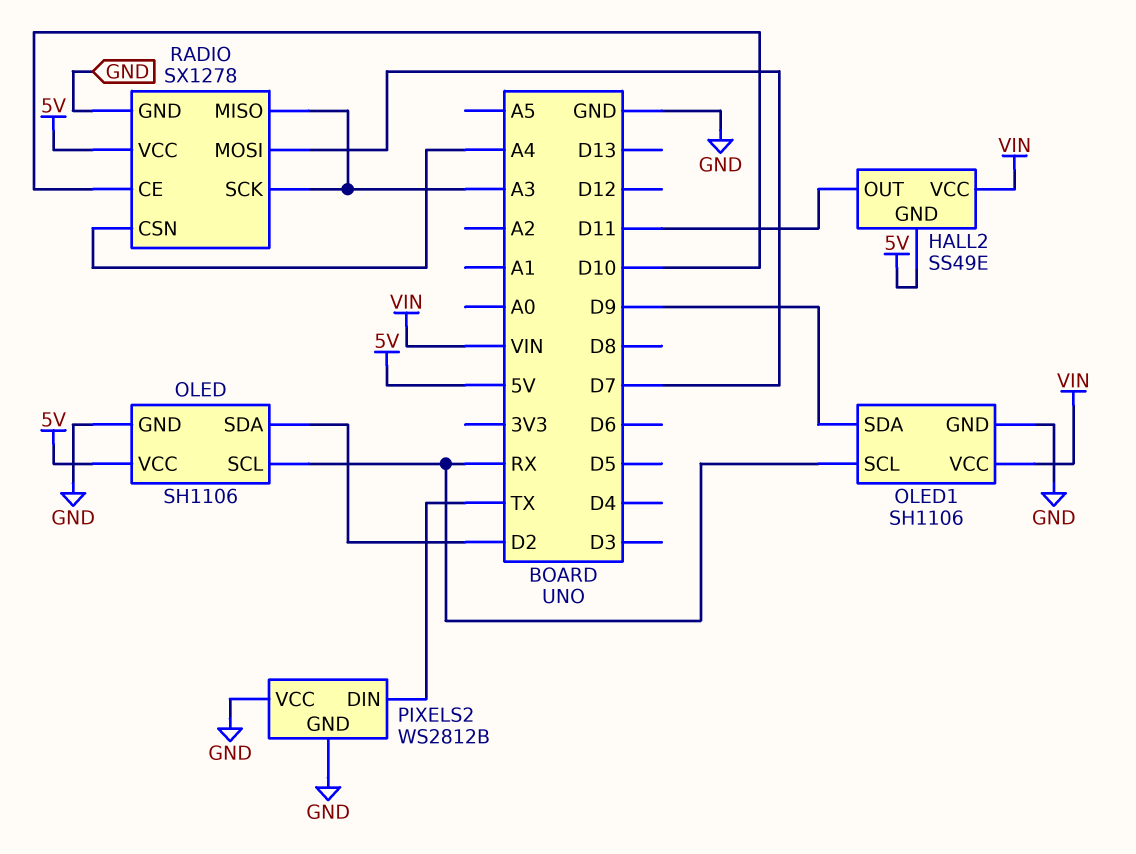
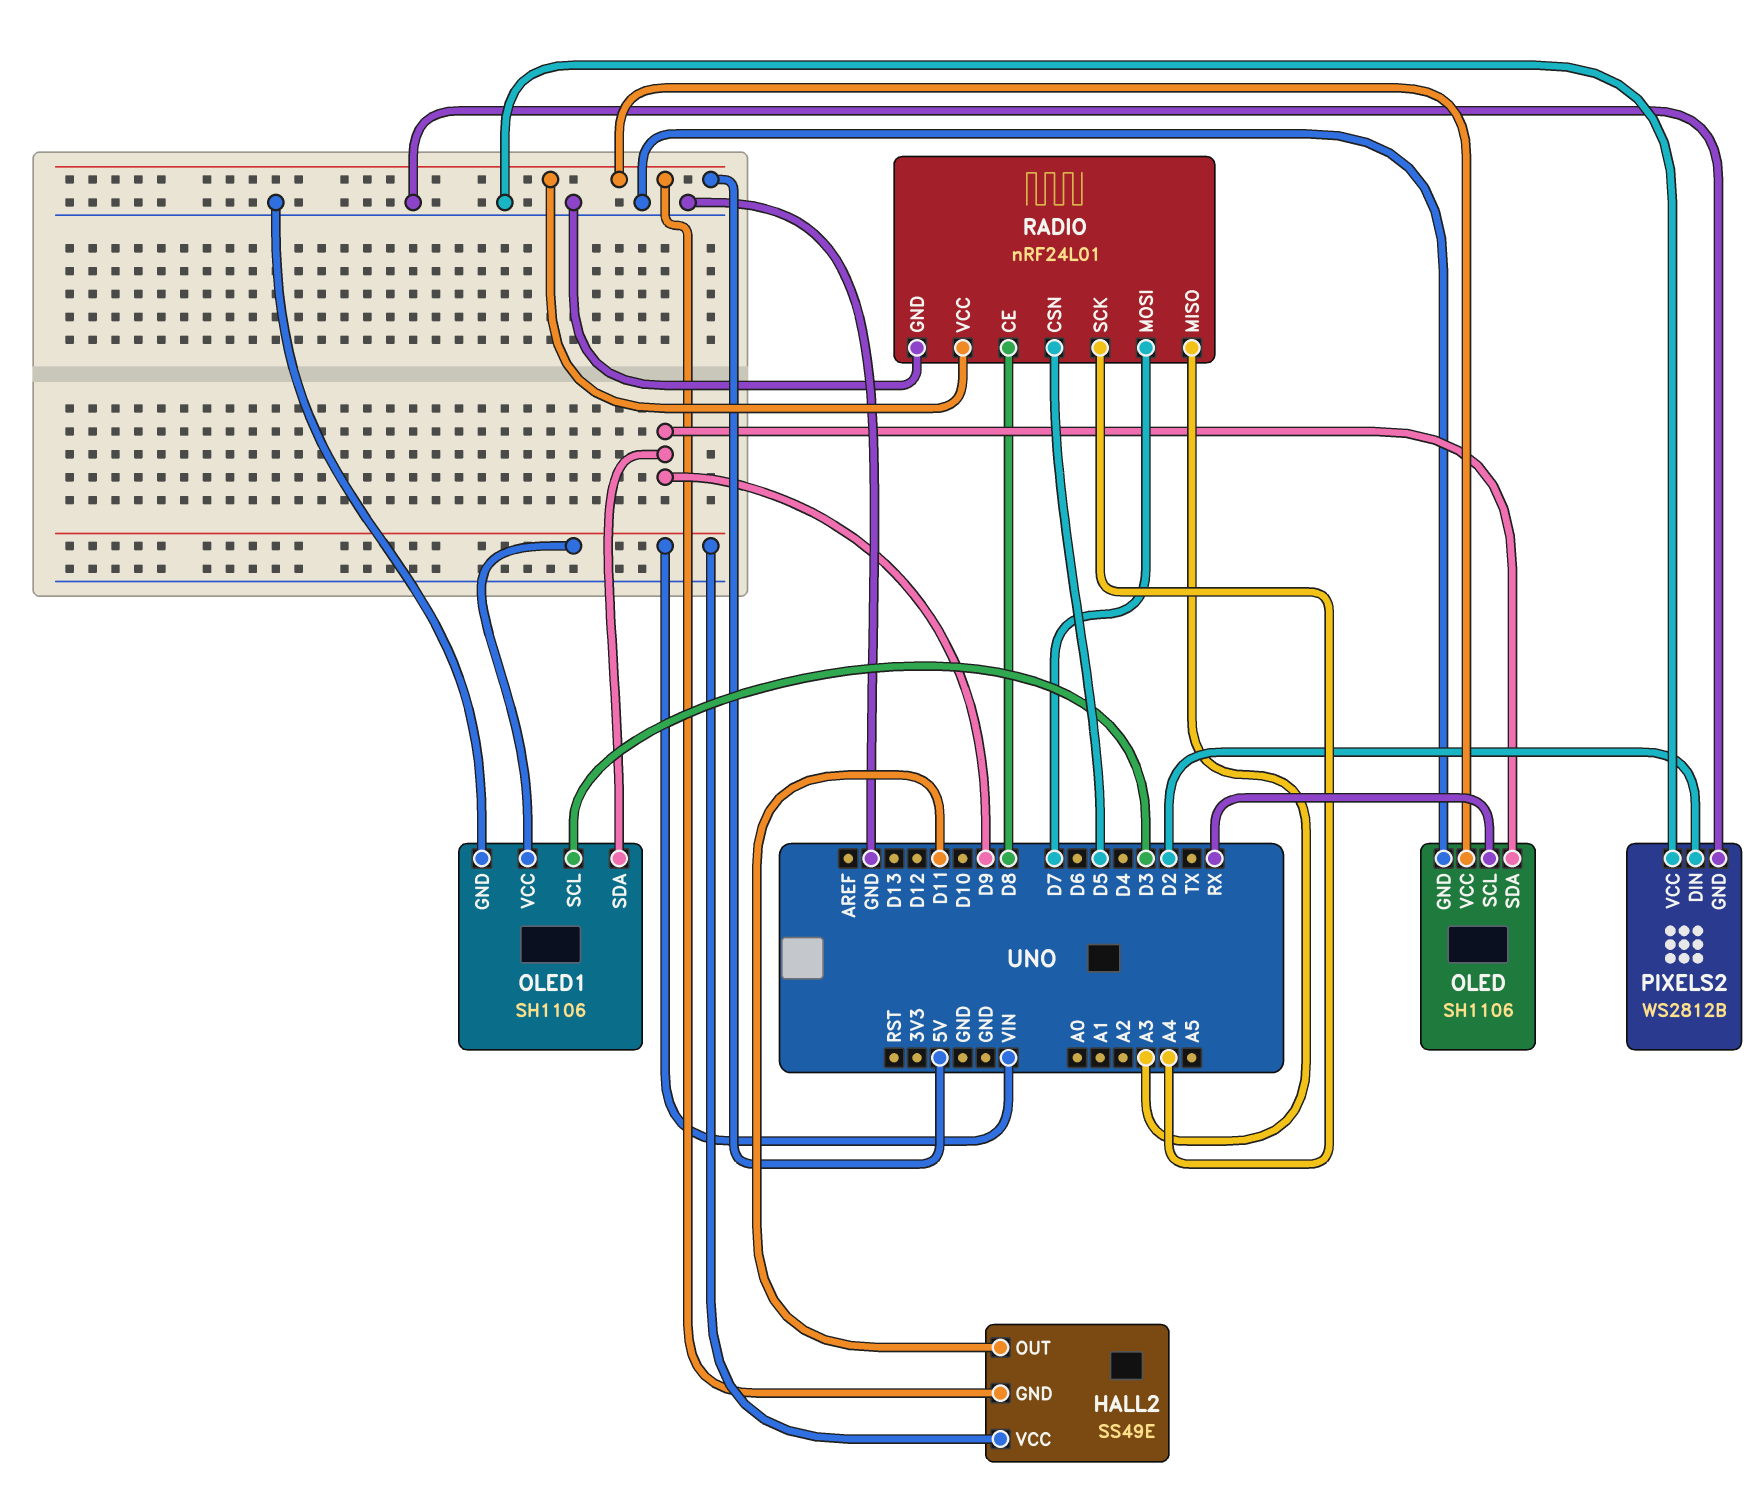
OLED pin SDA: D2 -> D9
OLED1 pin SCL: RX -> D3
PIXELS2 pin DIN: TX -> D2
RADIO: SX1278 -> nRF24L01
RADIO pin CE: D10 -> D8
RADIO pin CSN: A4 -> D5
RADIO pin SCK: A3 -> A4

